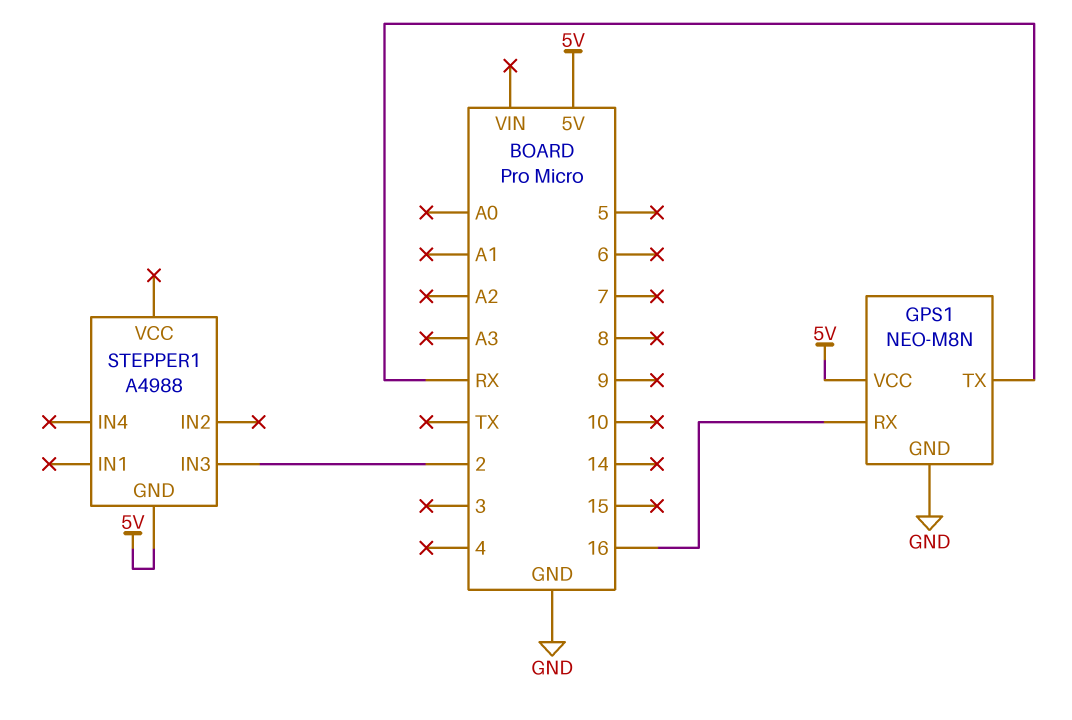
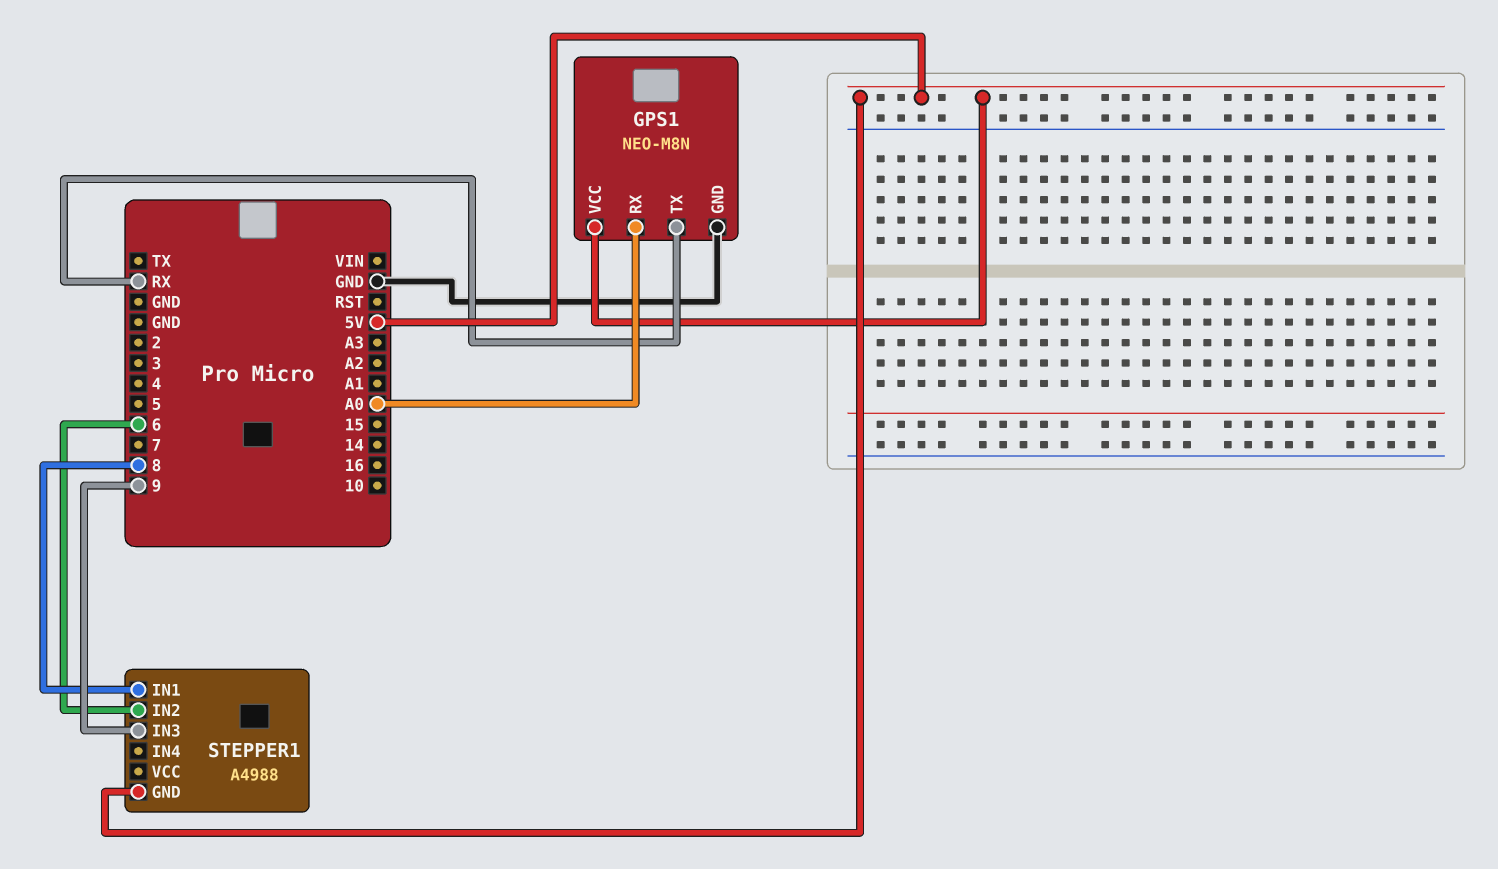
GPS1 pin RX: 16 -> A0
STEPPER1 pin IN1: none -> 8
STEPPER1 pin IN2: none -> 6
STEPPER1 pin IN3: 2 -> 9

